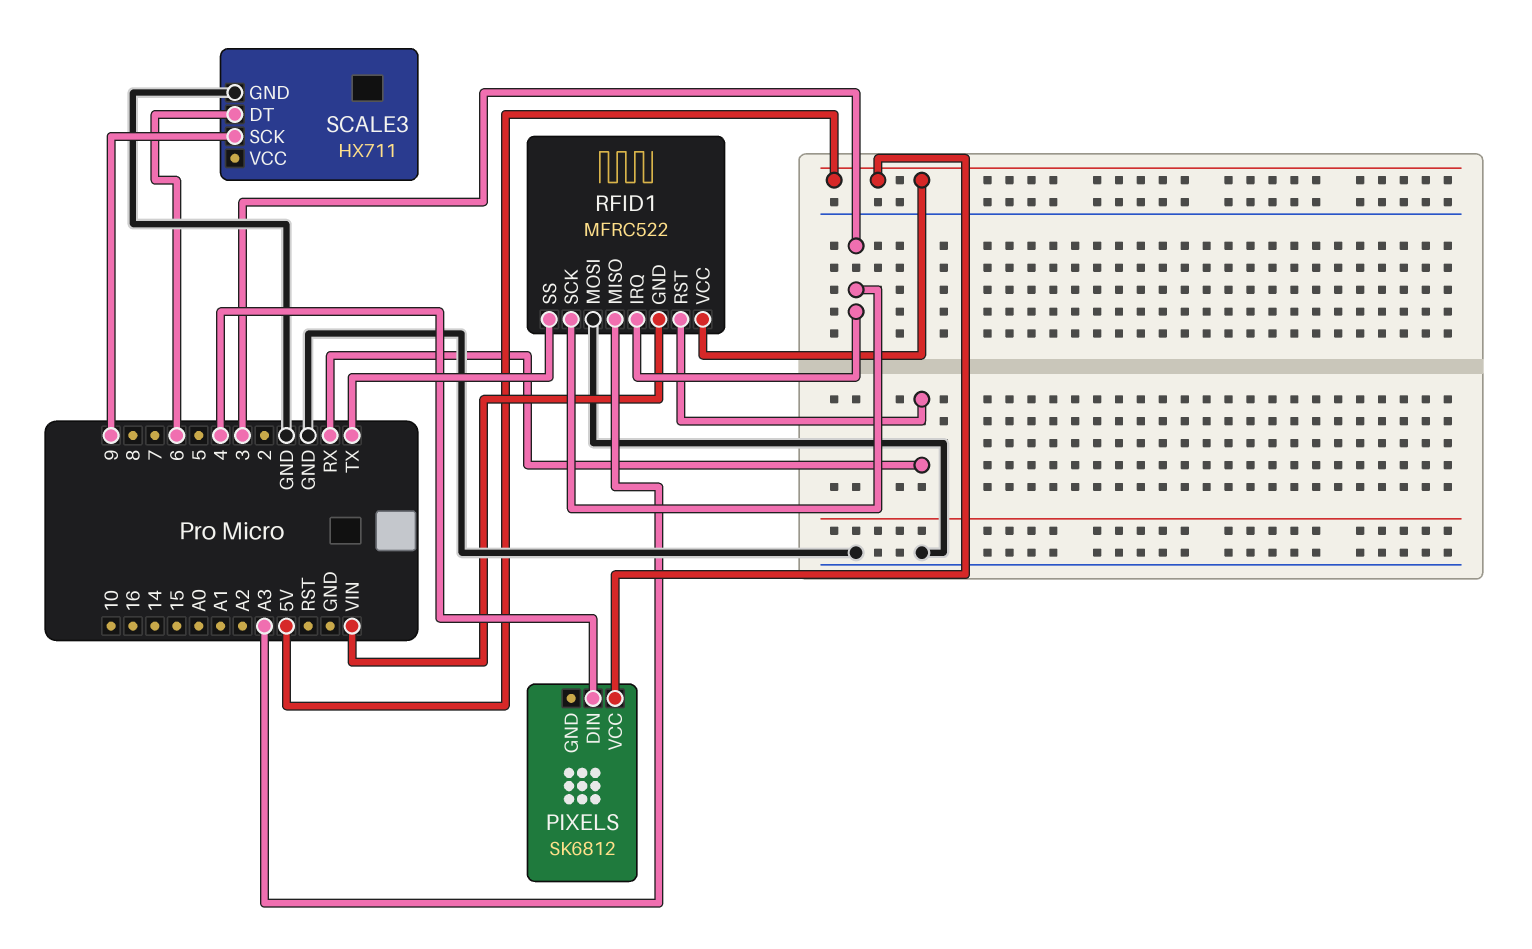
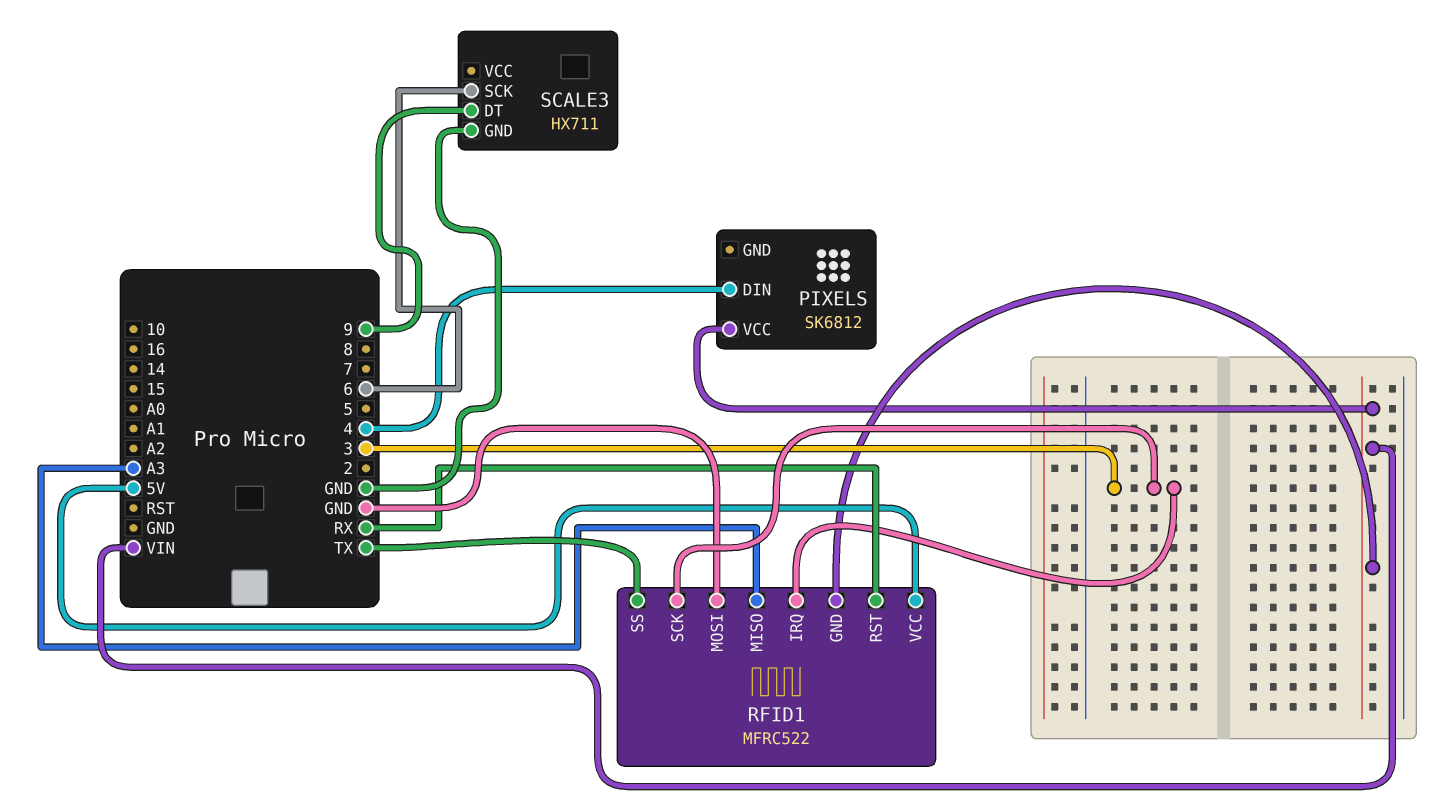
PIXELS pin VCC: 5V -> VIN
SCALE3 pin DT: 6 -> 9
SCALE3 pin SCK: 9 -> 6

